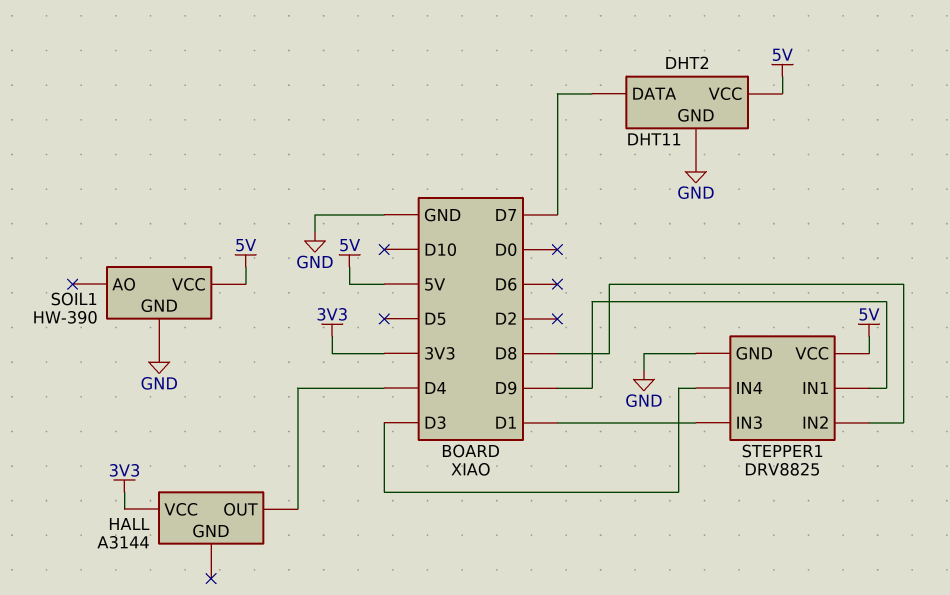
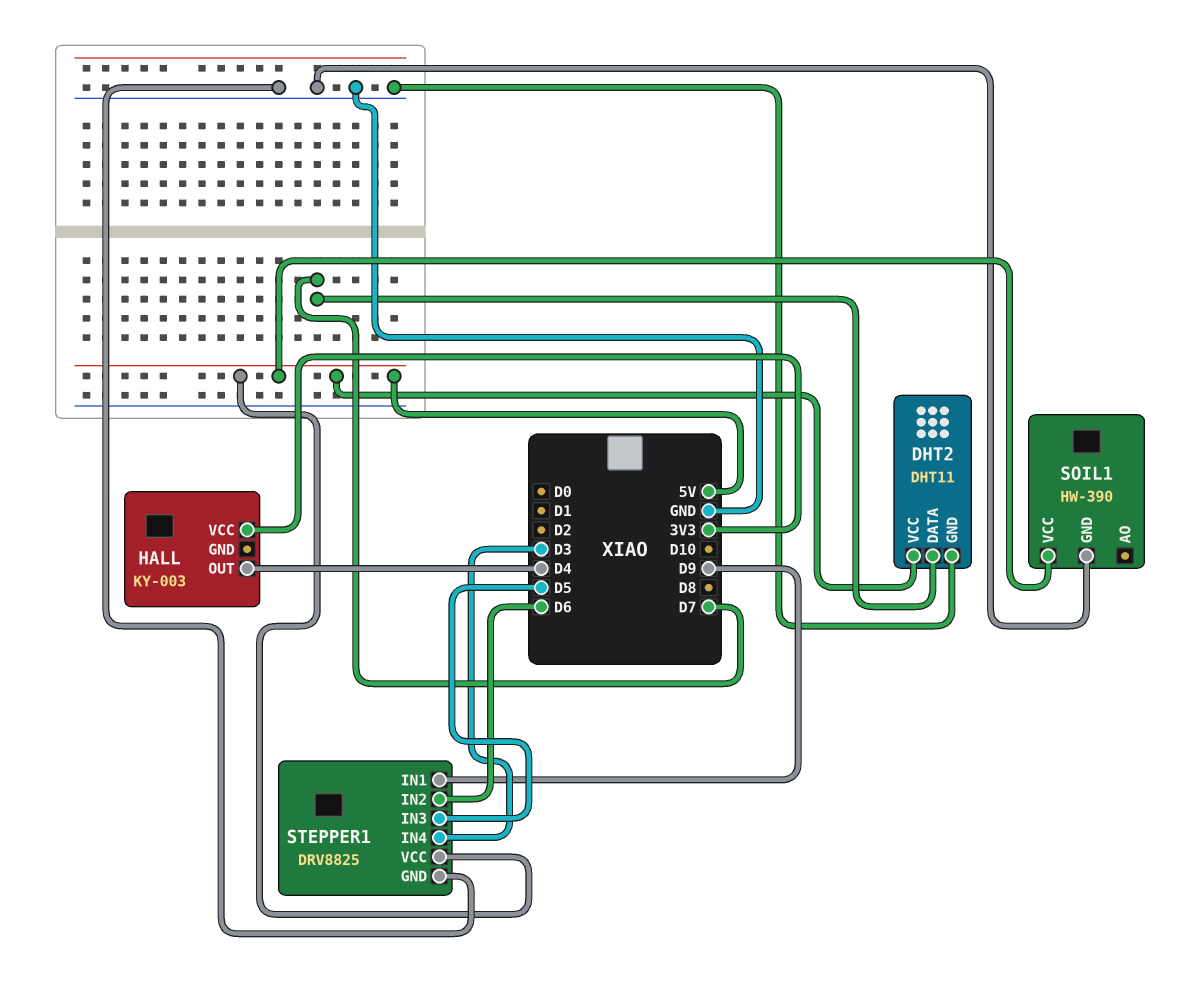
HALL: A3144 -> KY-003
STEPPER1 pin IN2: D8 -> D6
STEPPER1 pin IN3: D1 -> D5

